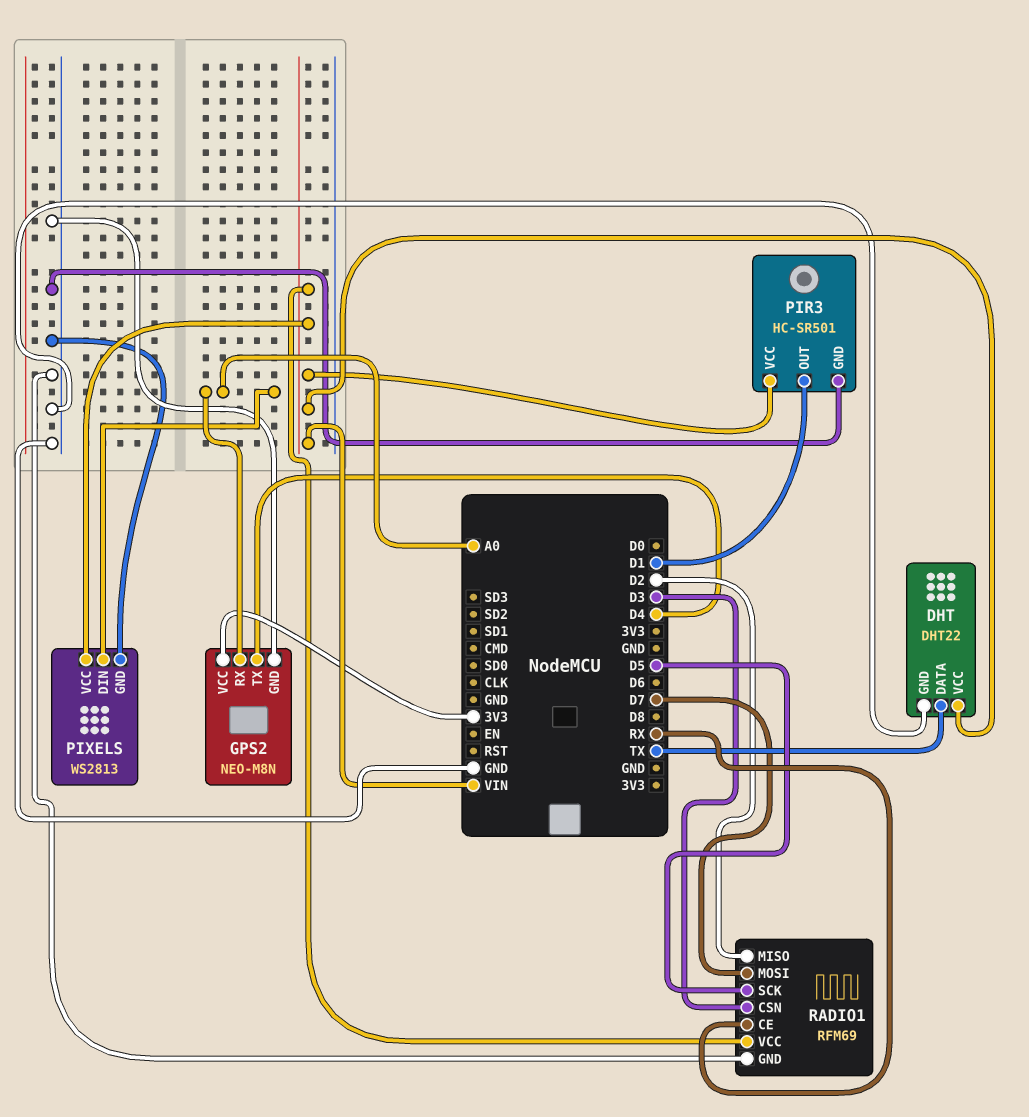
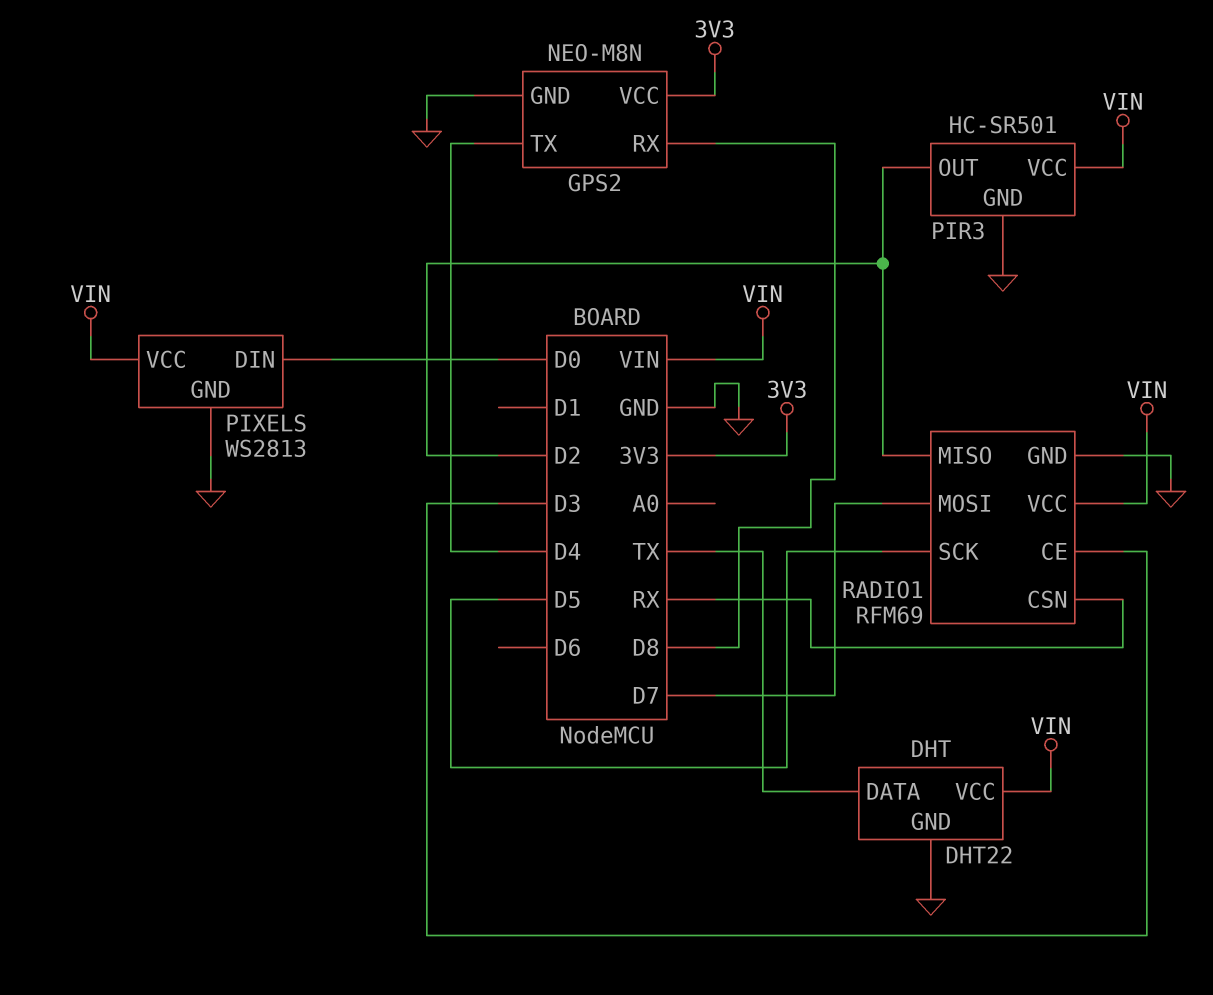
GPS2 pin RX: A0 -> D8
PIR3 pin OUT: D1 -> D2
PIXELS pin DIN: A0 -> D0
RADIO1 pin CE: RX -> D3
RADIO1 pin CSN: D3 -> RX

